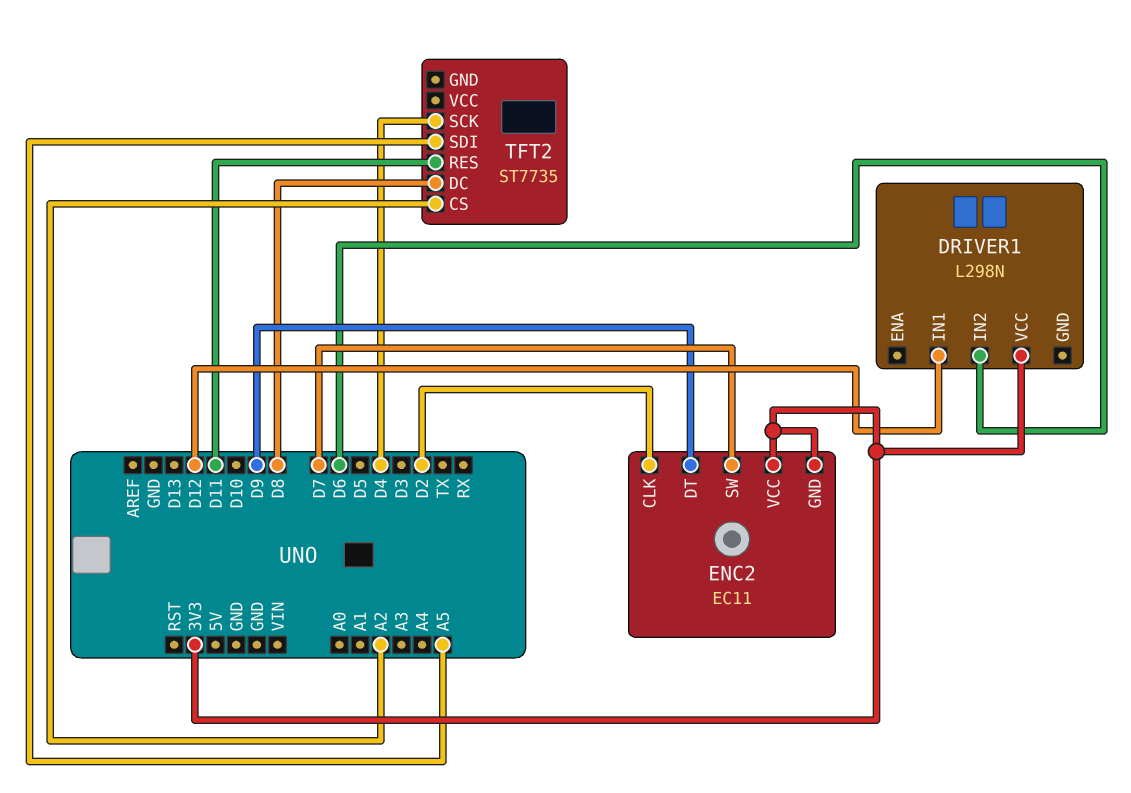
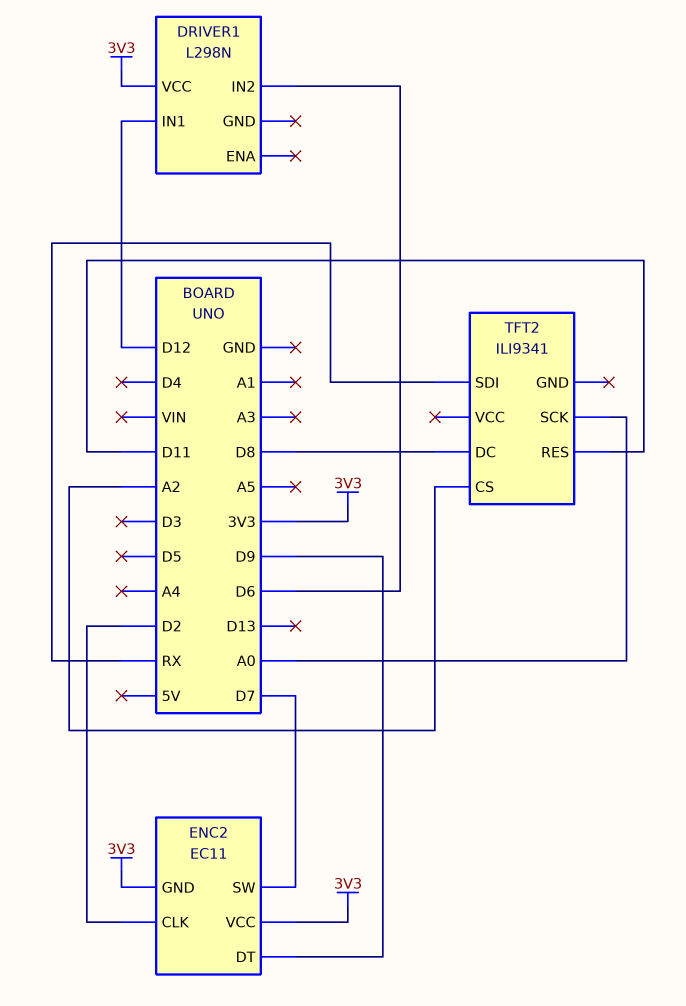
TFT2: ST7735 -> ILI9341
TFT2 pin SCK: D4 -> A0
TFT2 pin SDI: A5 -> RX

